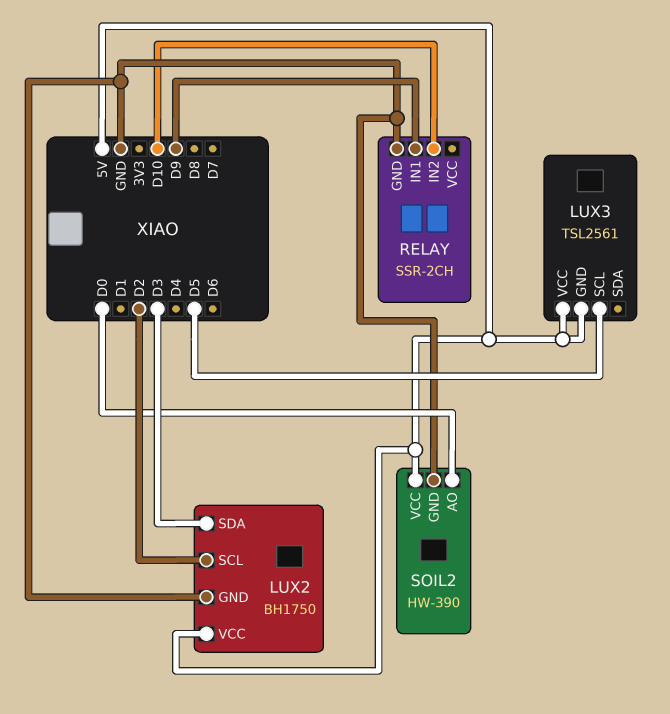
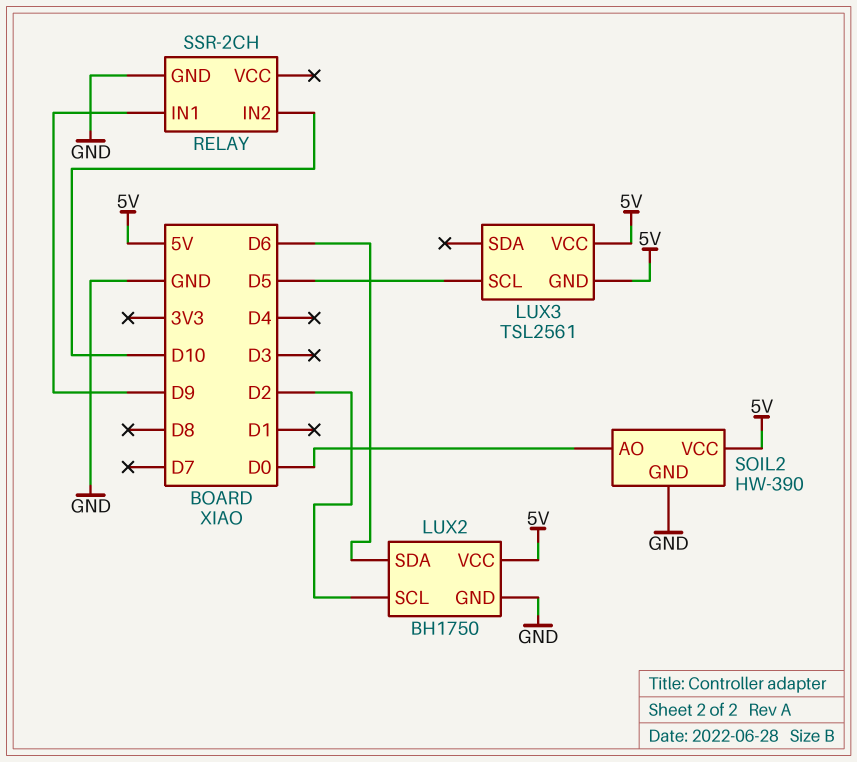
LUX2 pin SDA: D3 -> D6

